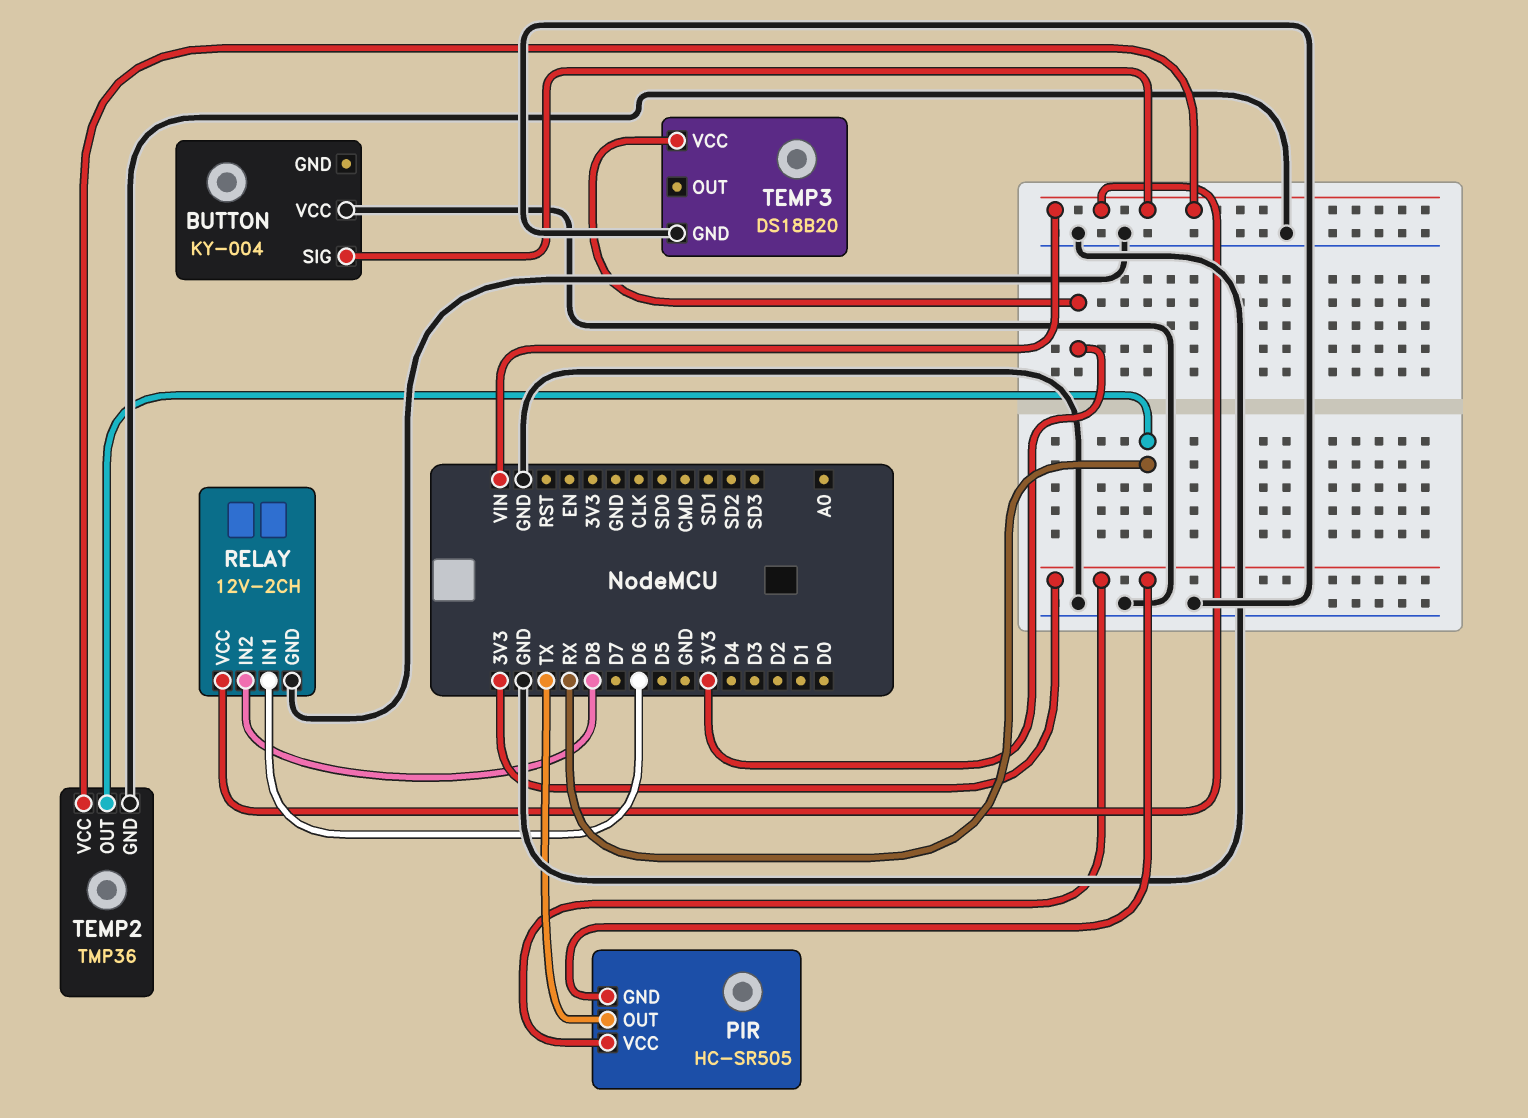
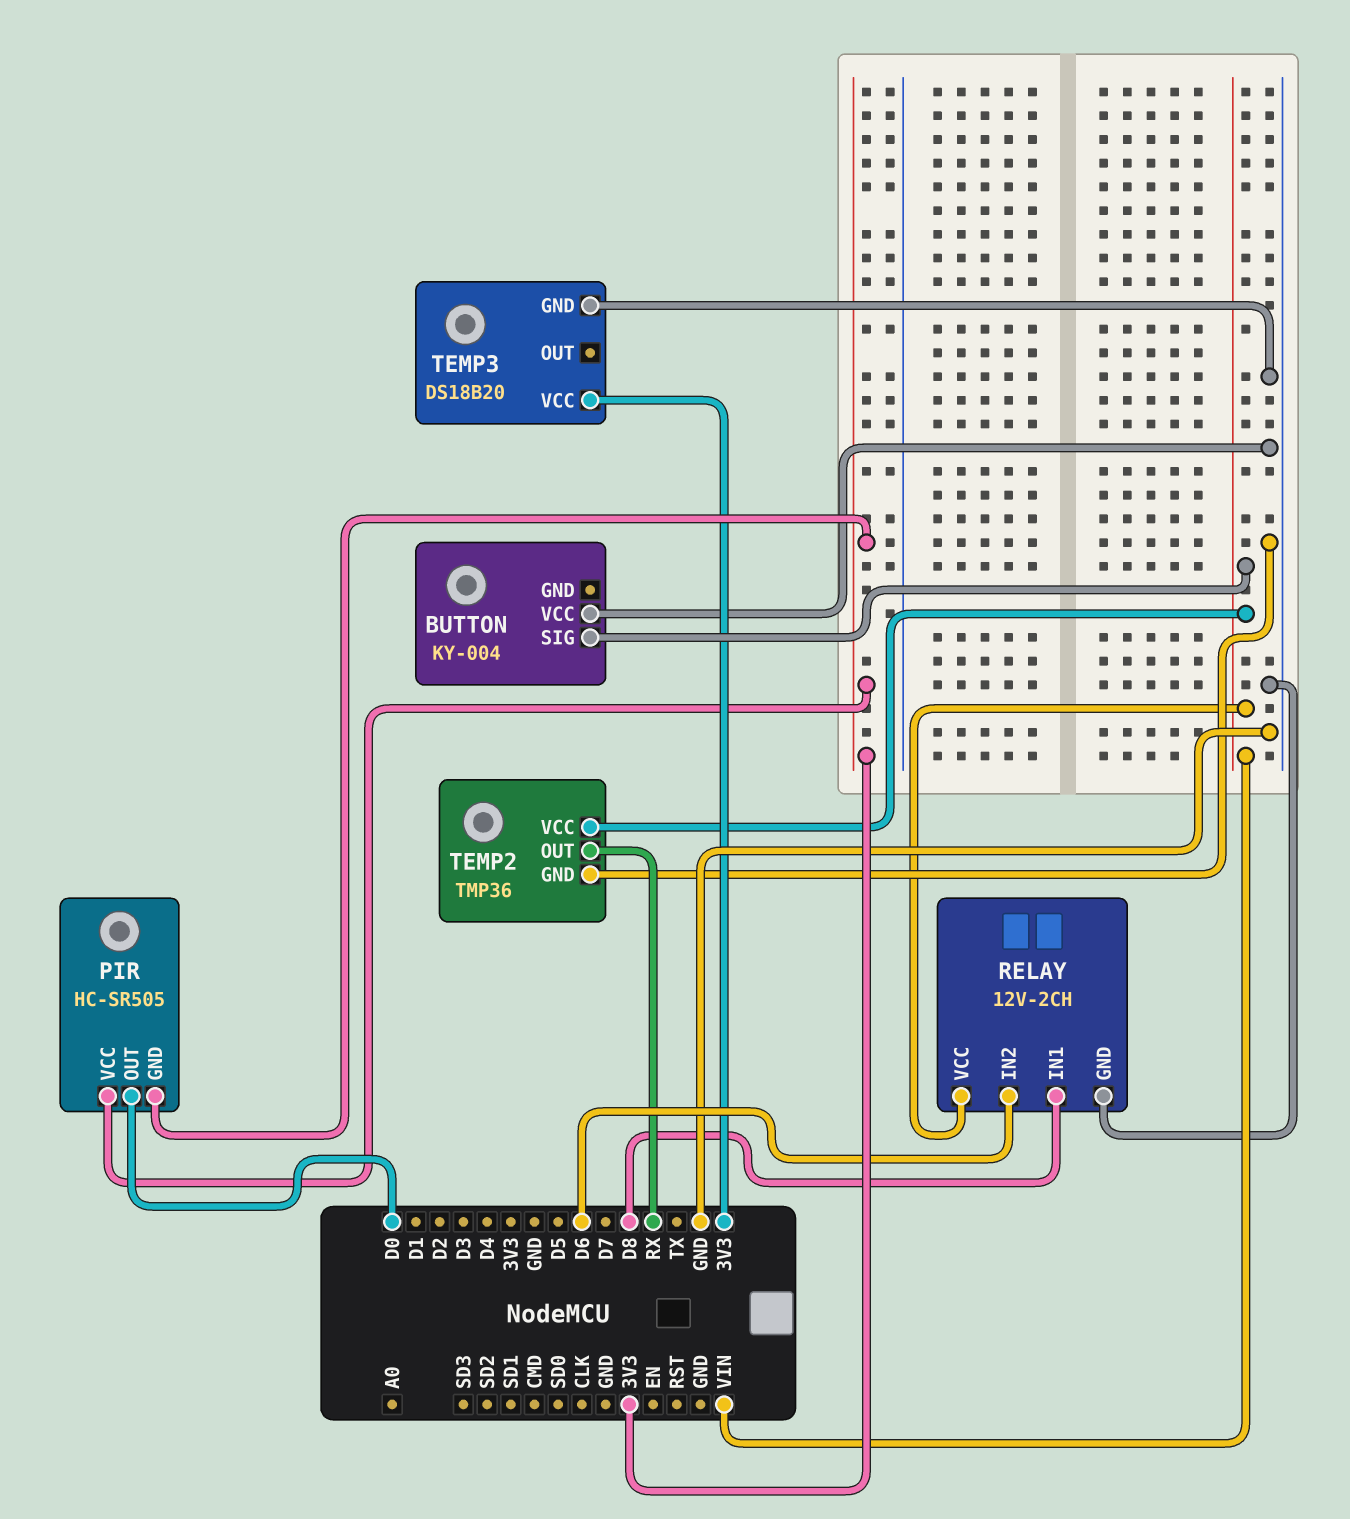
PIR pin OUT: TX -> D0
RELAY pin IN1: D6 -> D8
RELAY pin IN2: D8 -> D6

